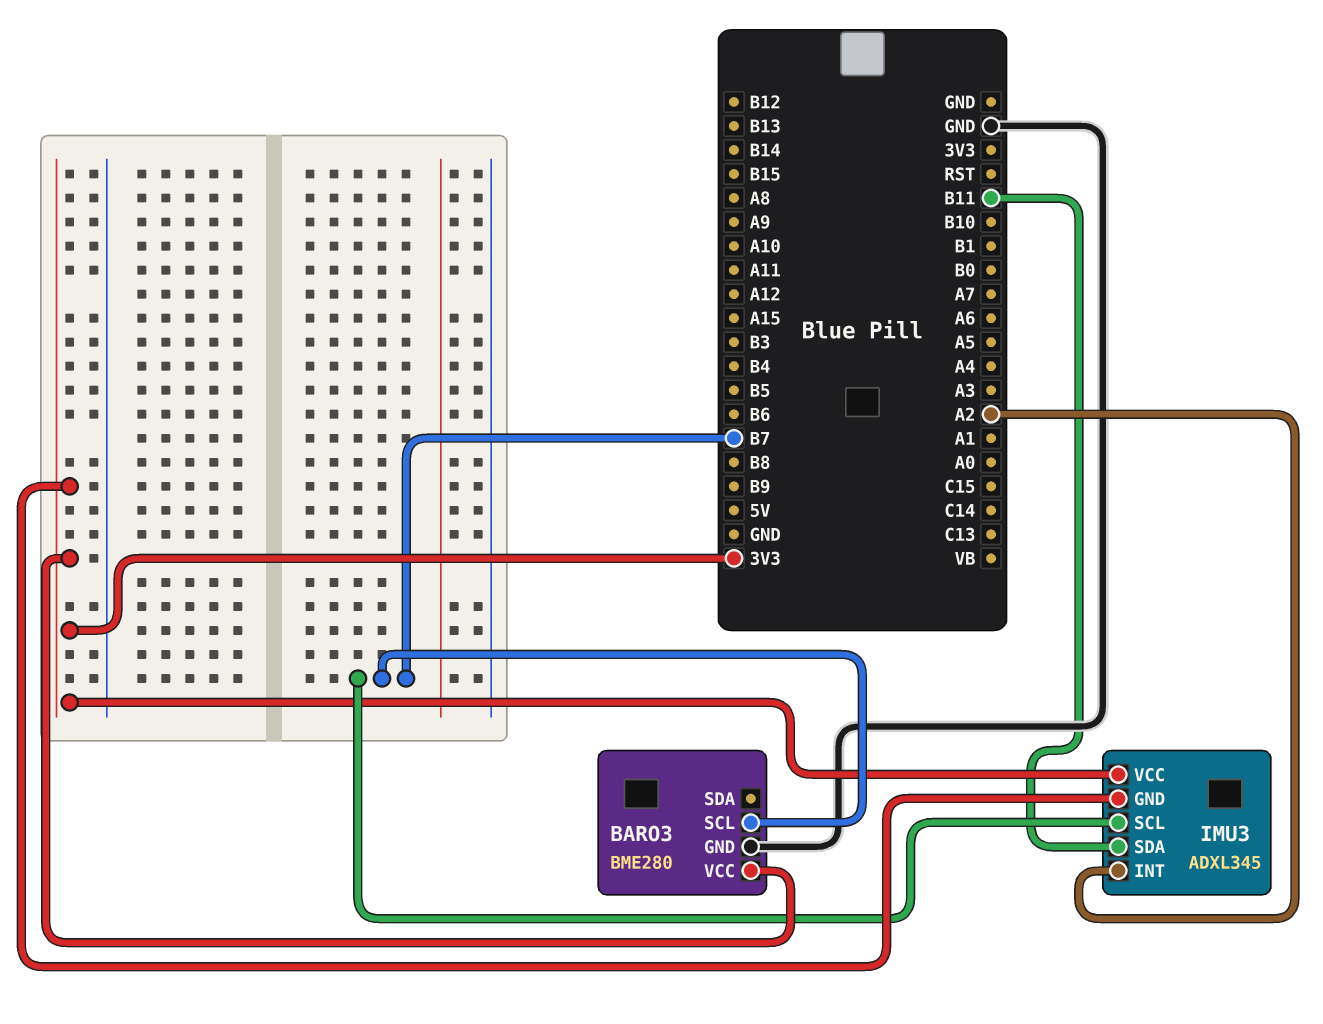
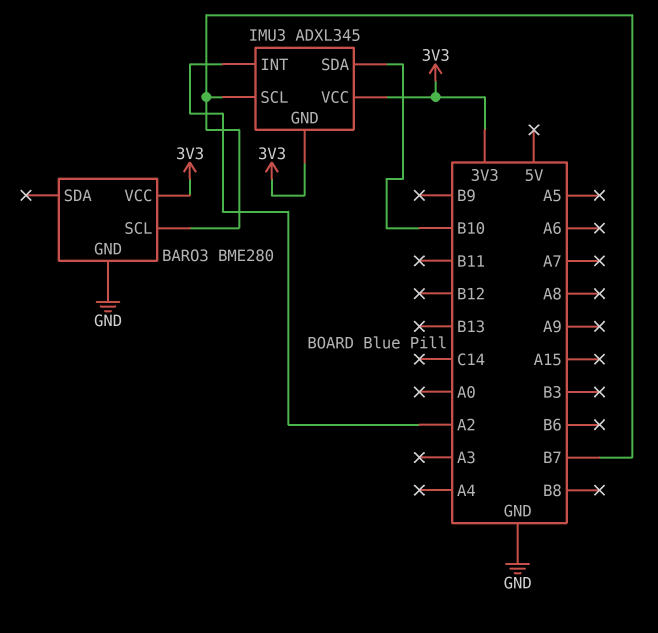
IMU3 pin SDA: B11 -> B10

